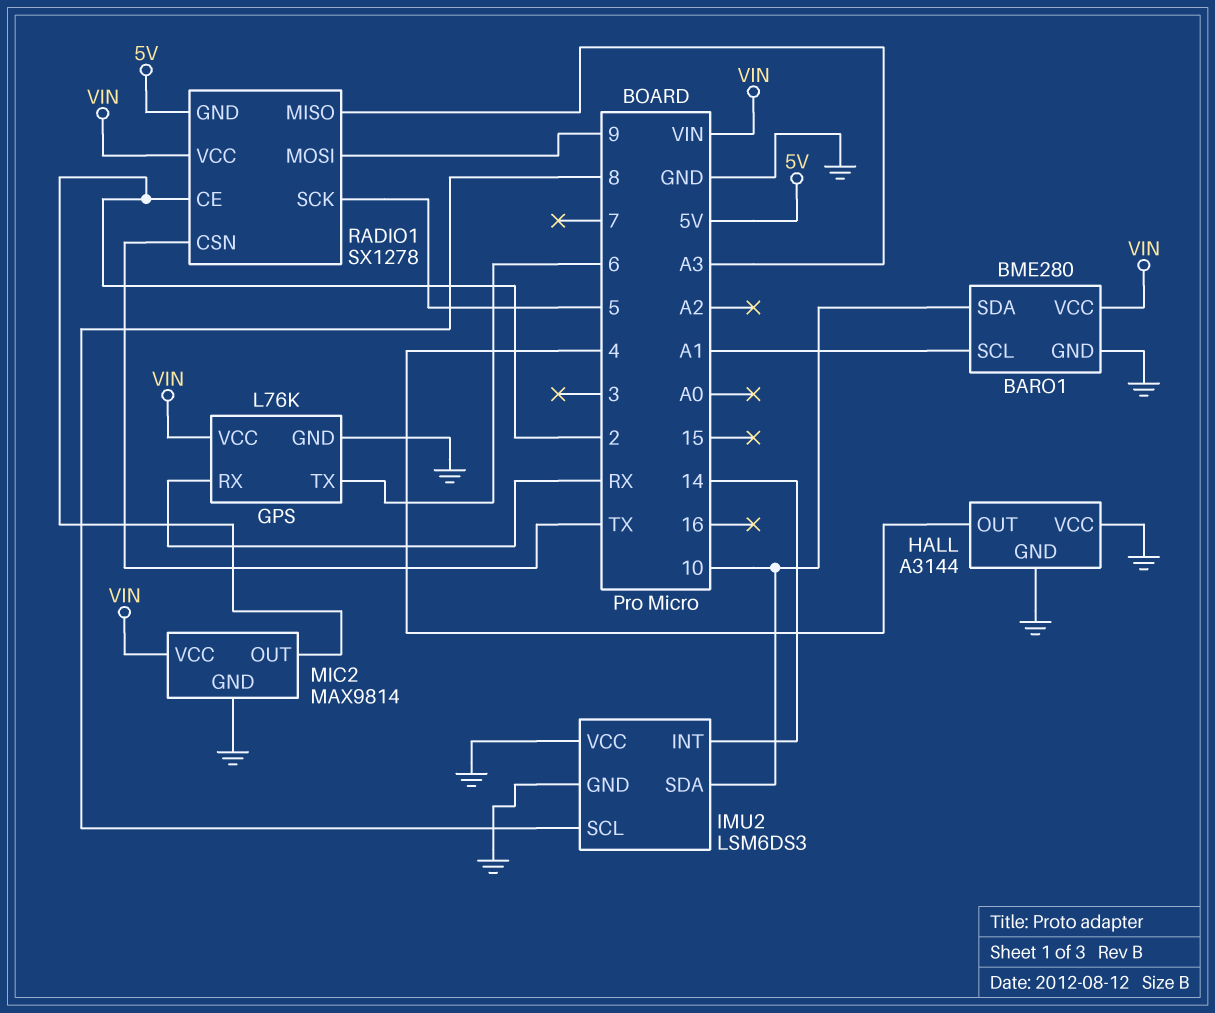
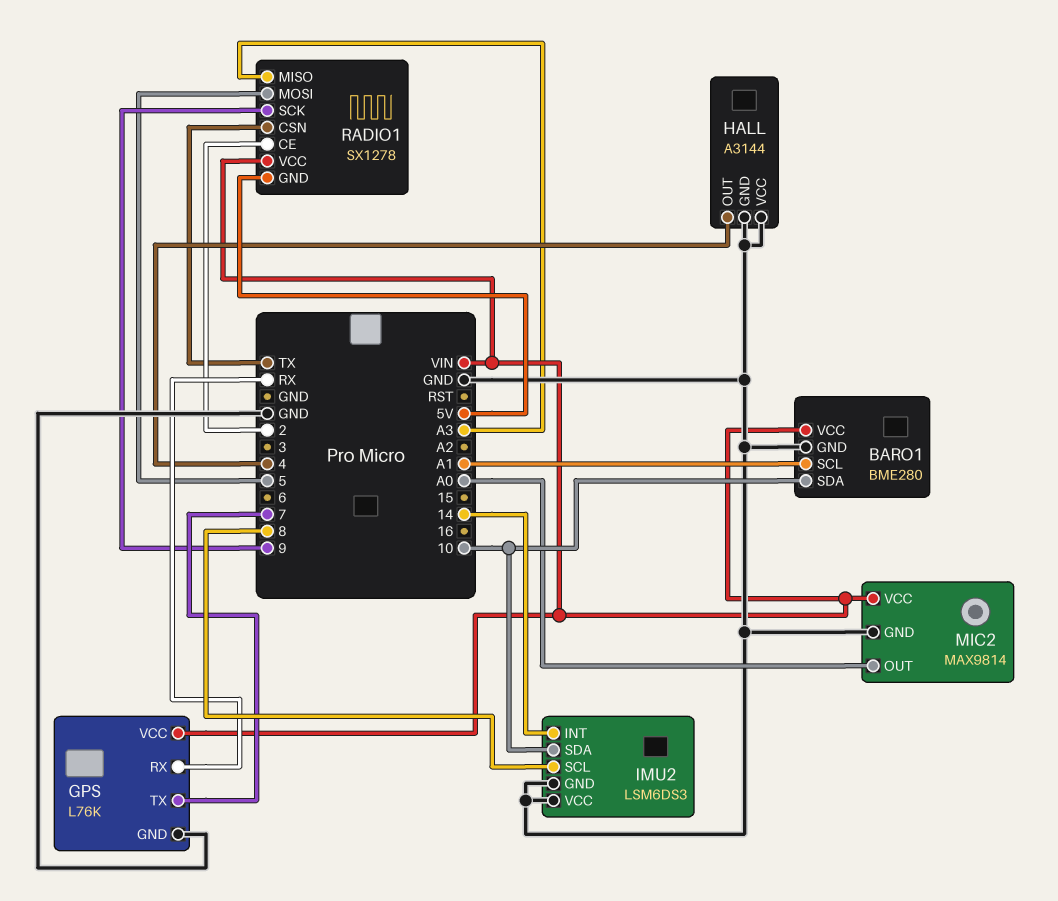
GPS pin TX: 6 -> 7
MIC2 pin OUT: 2 -> A0
RADIO1 pin MOSI: 9 -> 5
RADIO1 pin SCK: 5 -> 9

